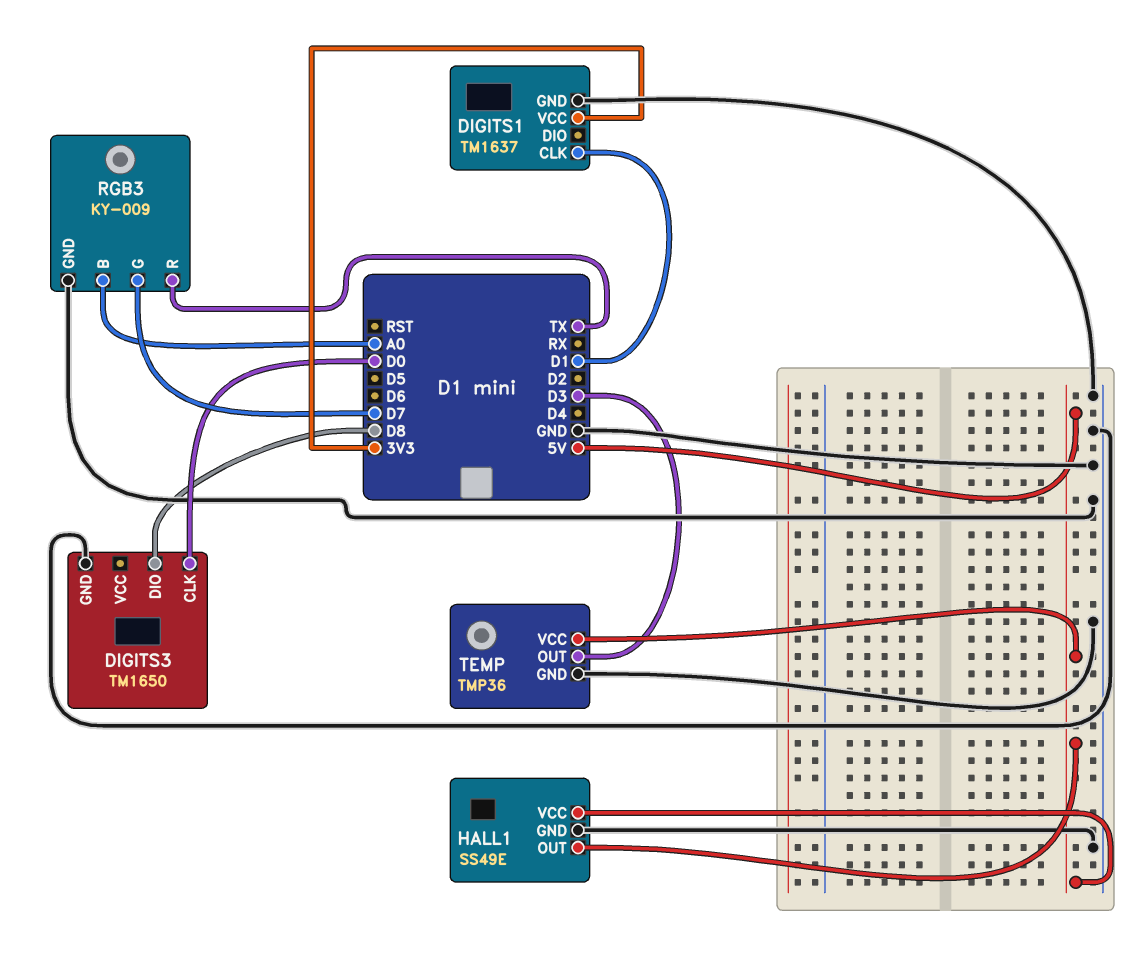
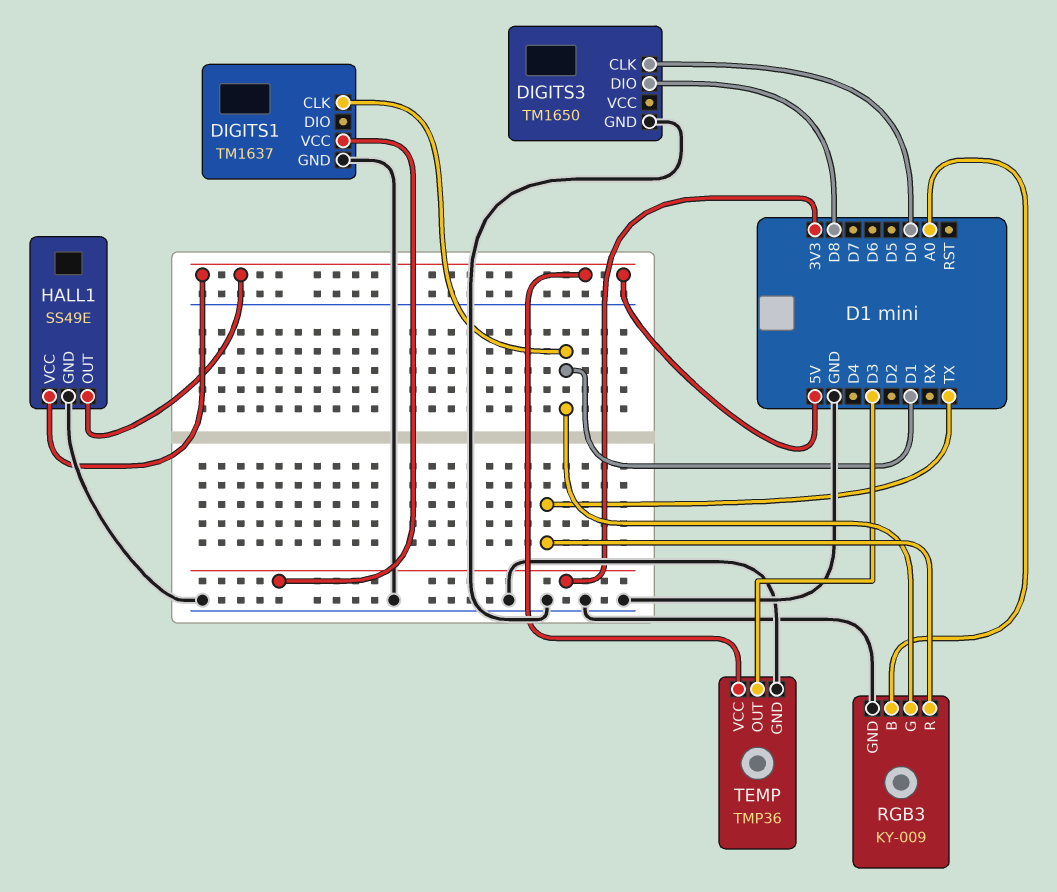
RGB3 pin G: D7 -> D1

